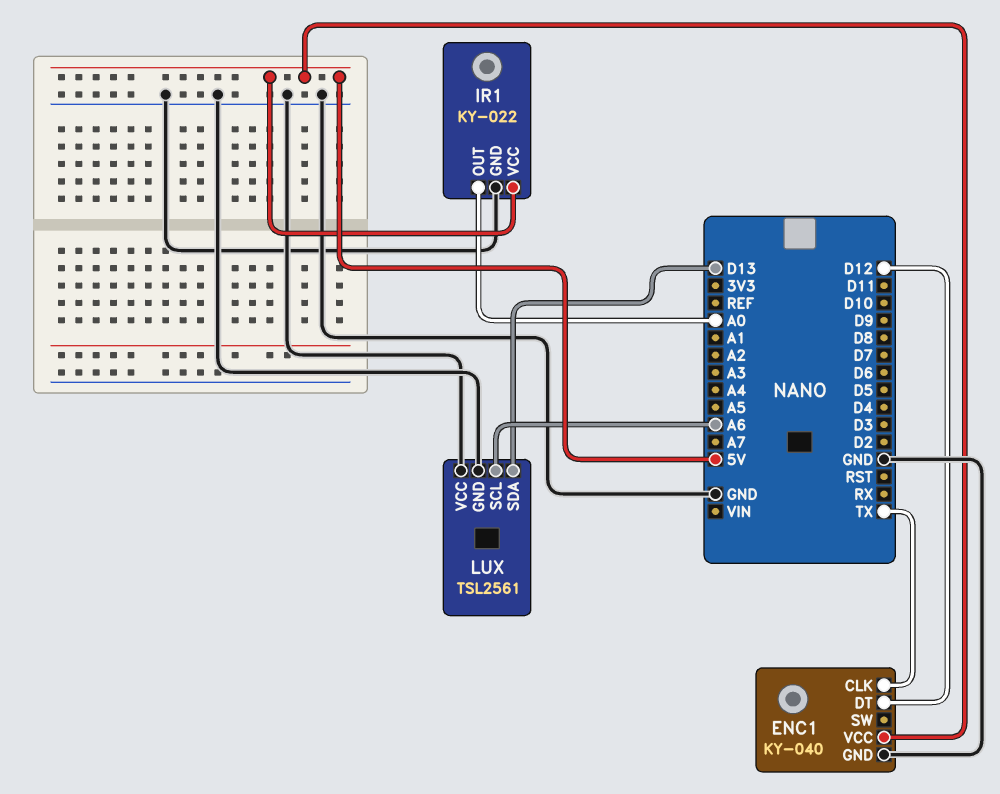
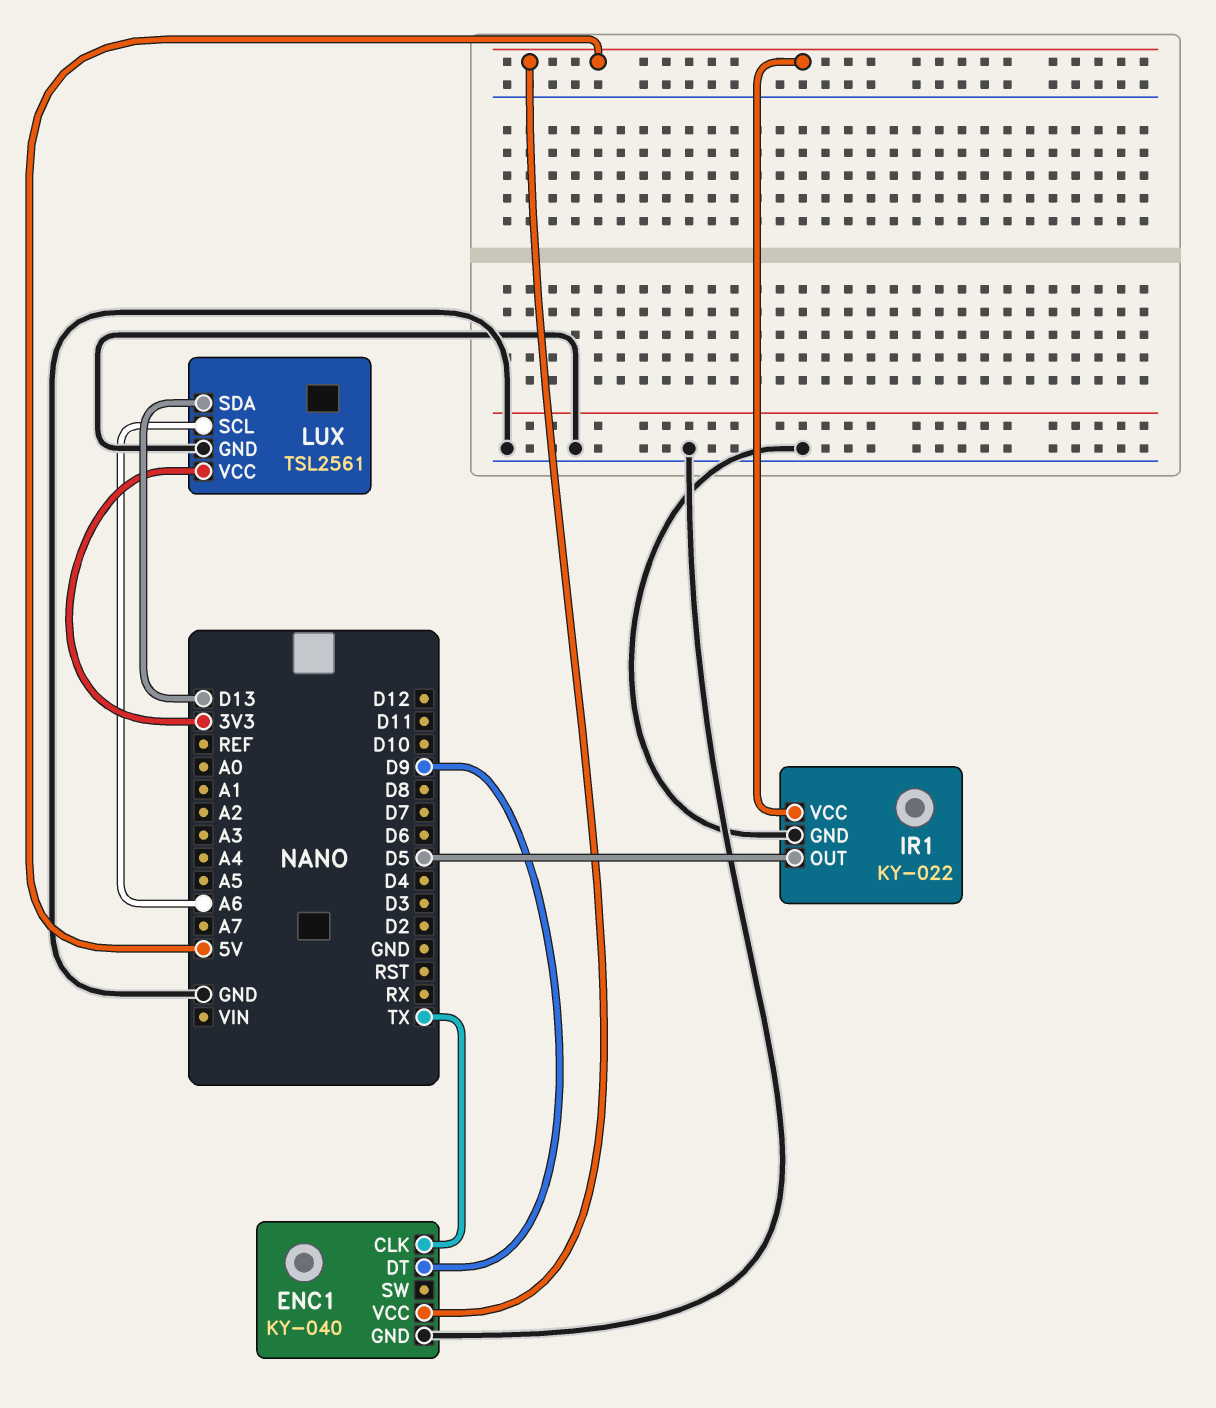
ENC1 pin DT: D12 -> D9
IR1 pin OUT: A0 -> D5
LUX pin VCC: GND -> 3V3

